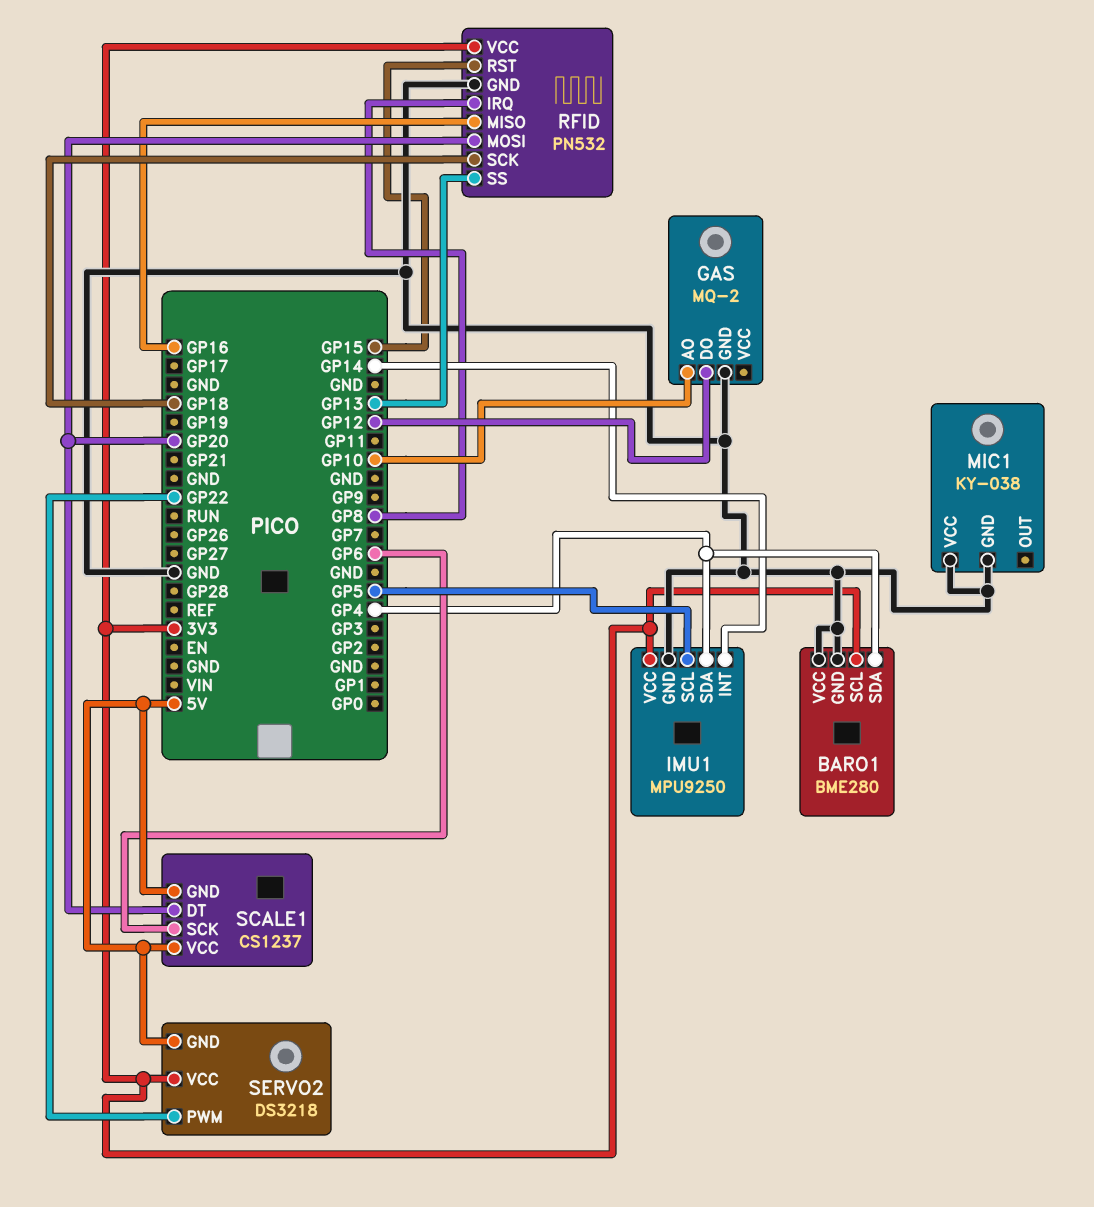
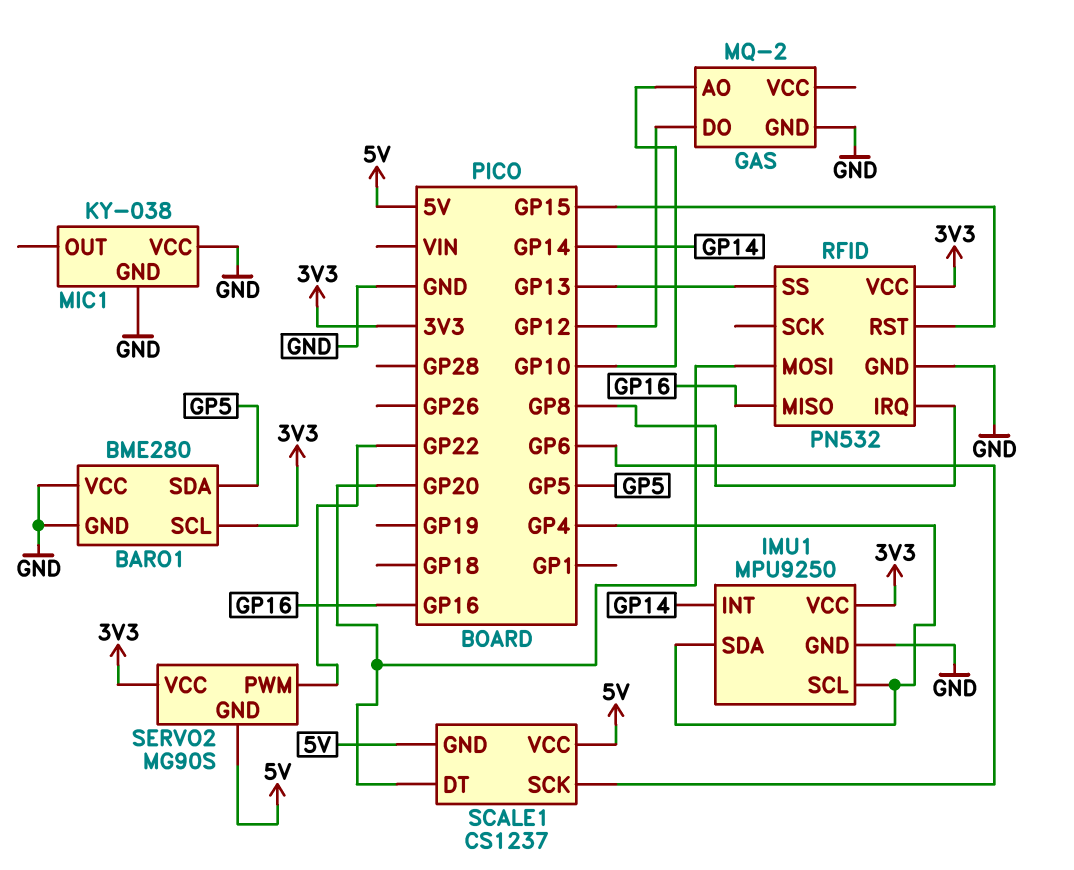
BARO1 pin SDA: GP4 -> GP5
IMU1 pin SCL: GP5 -> GP4
RFID pin SCK: GP18 -> none
SERVO2: DS3218 -> MG90S

